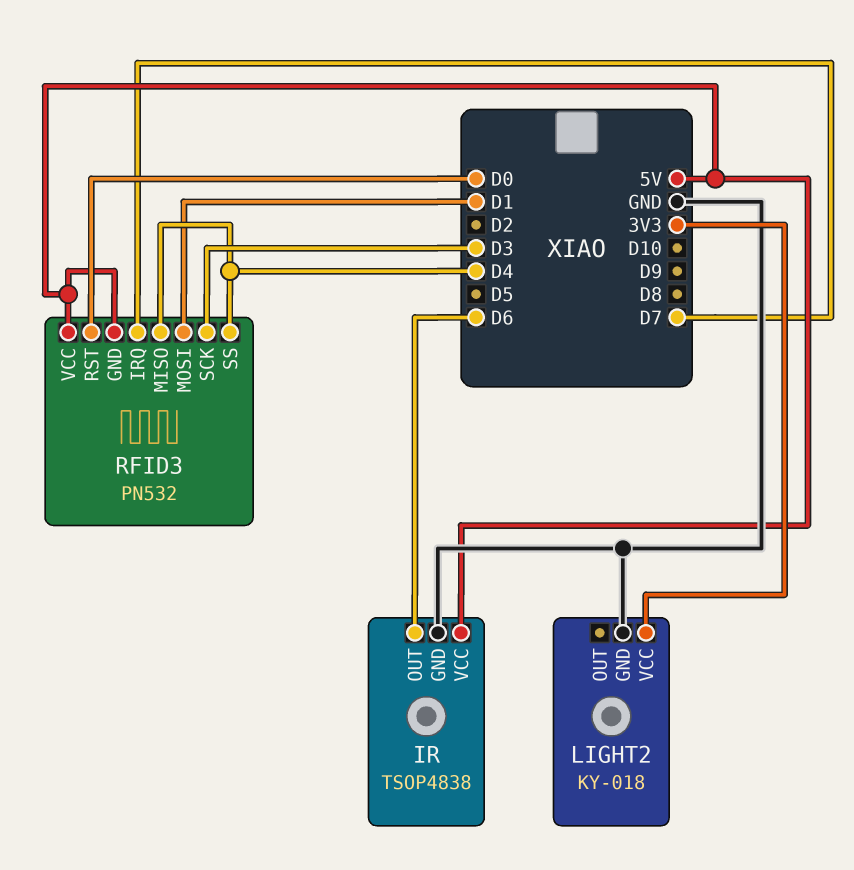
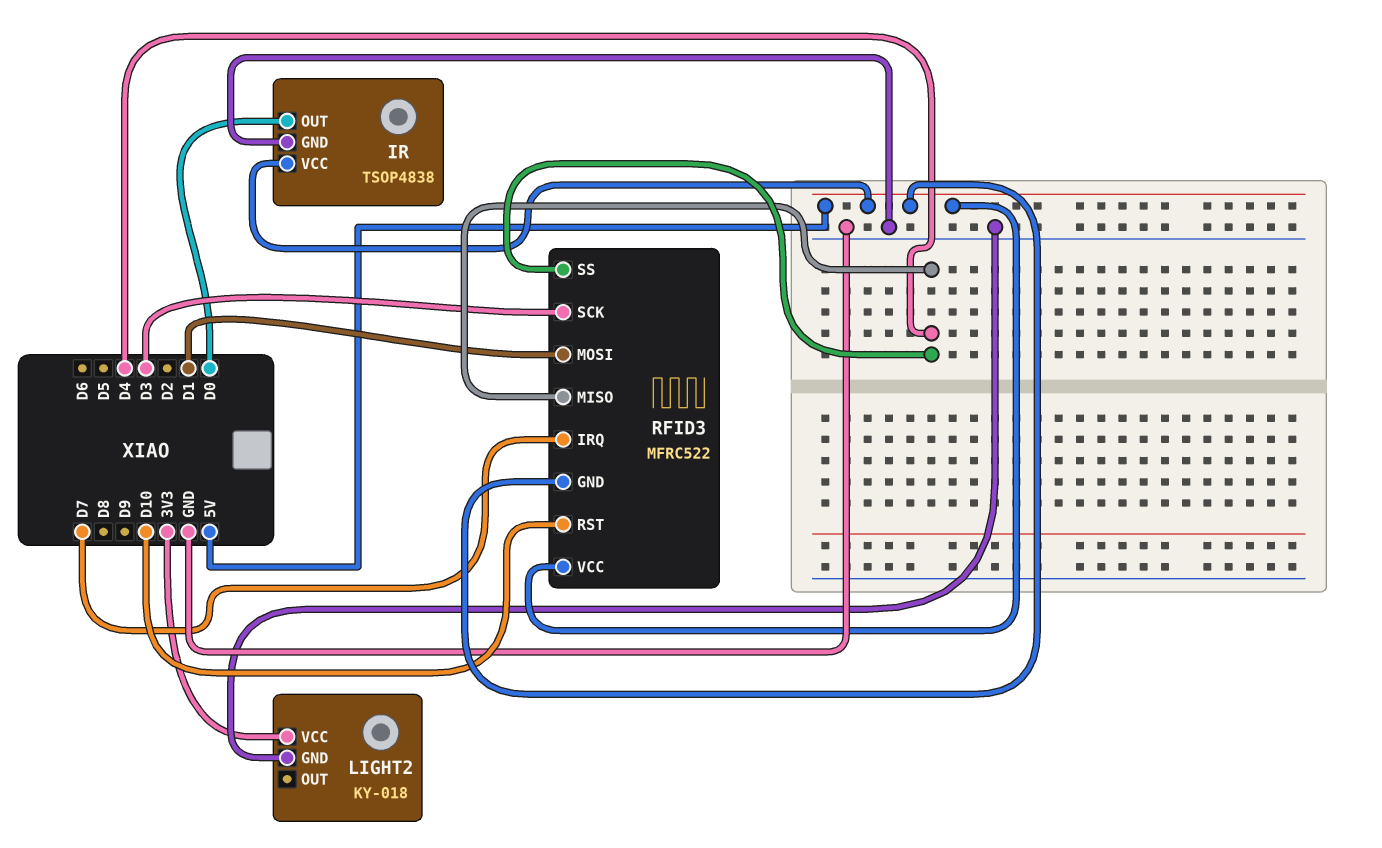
IR pin OUT: D6 -> D0
RFID3: PN532 -> MFRC522
RFID3 pin RST: D0 -> D10

